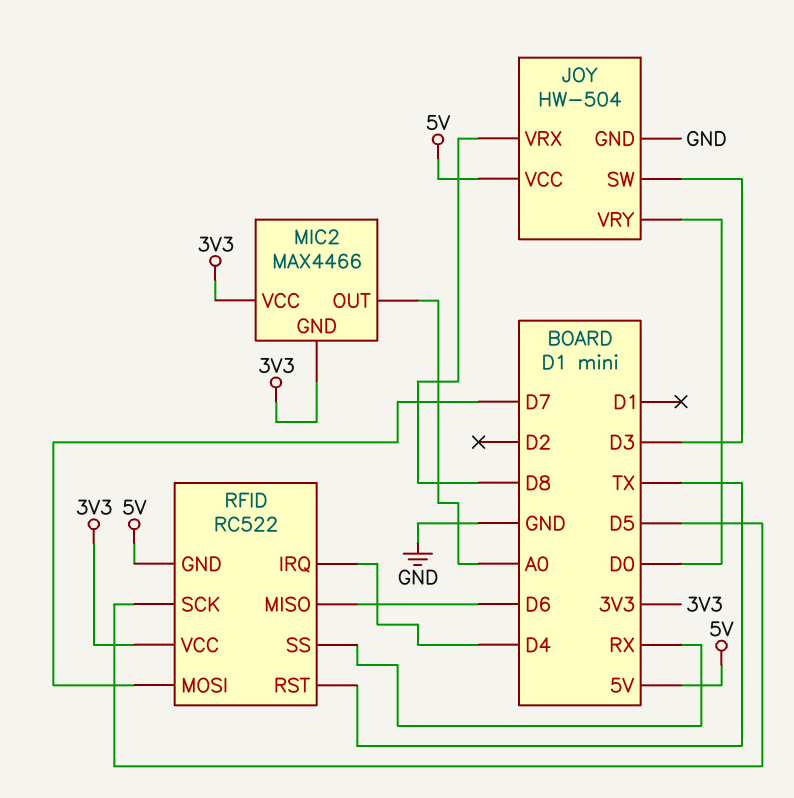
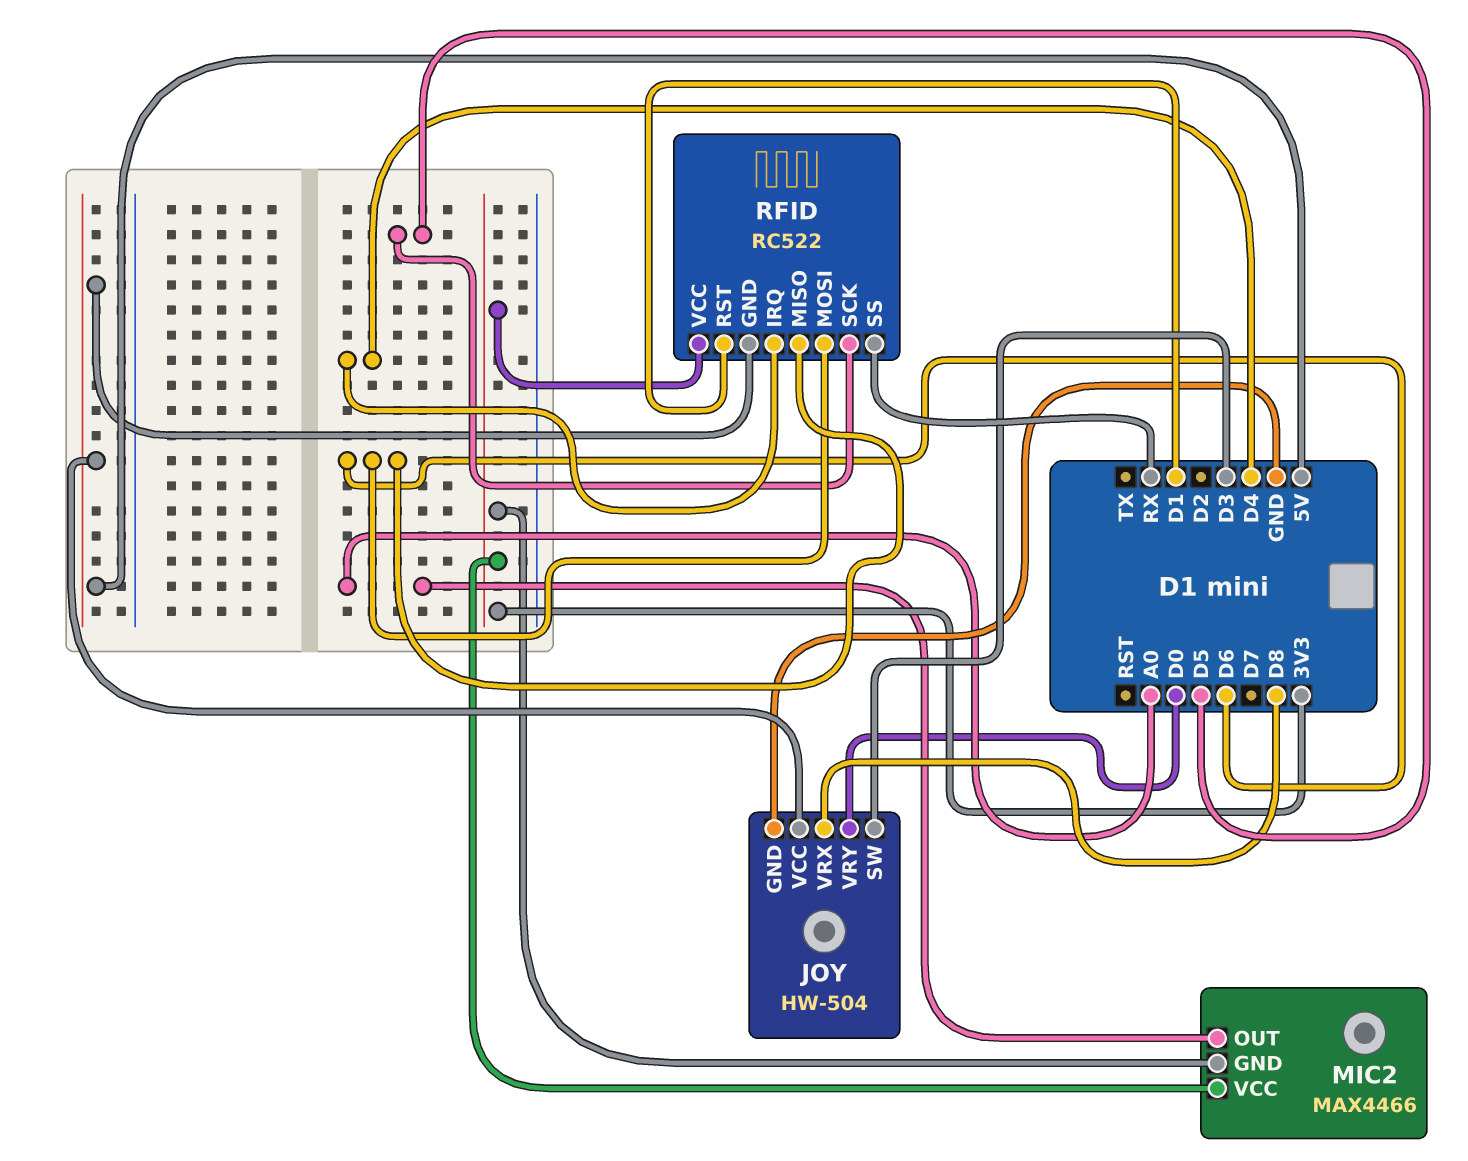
RFID pin MOSI: D7 -> D6
RFID pin RST: TX -> D1

